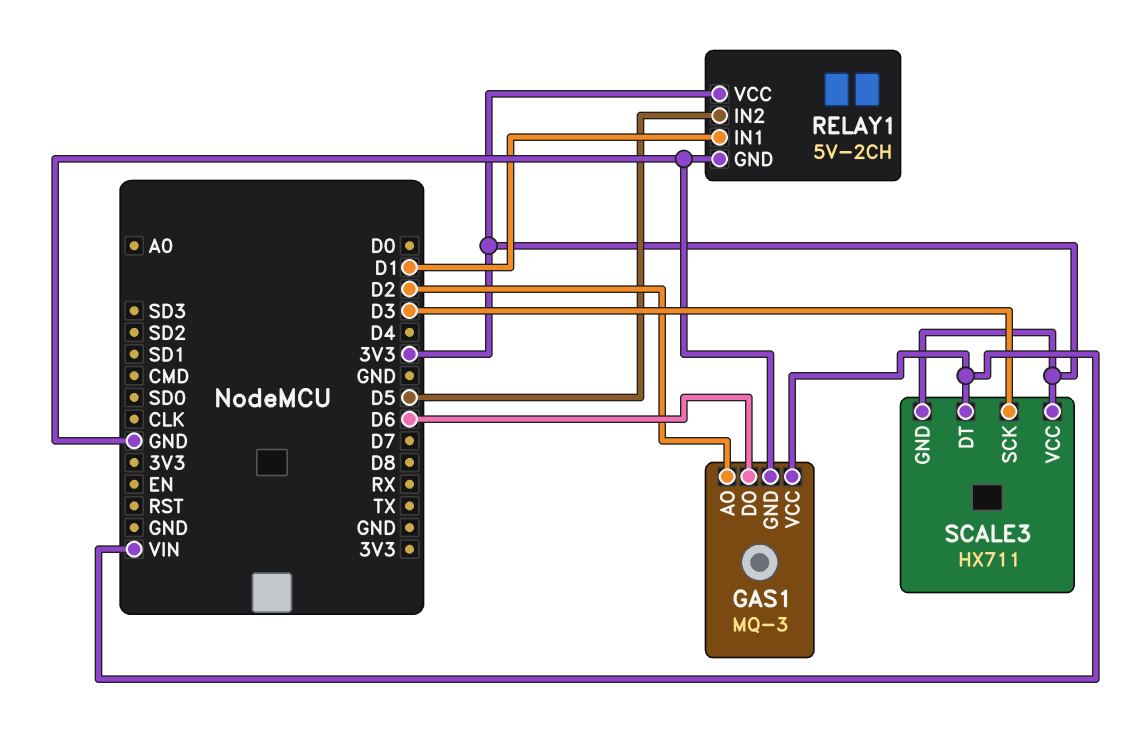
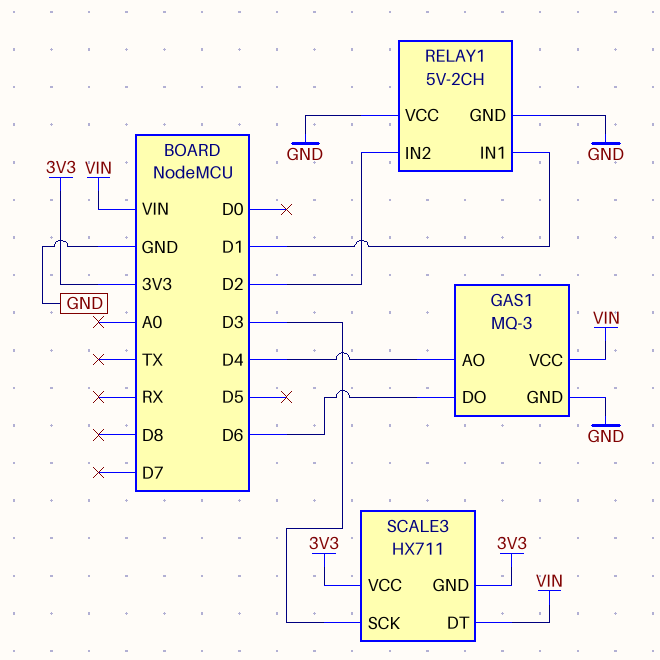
GAS1 pin AO: D2 -> D4
RELAY1 pin IN2: D5 -> D2
RELAY1 pin VCC: 3V3 -> GND

